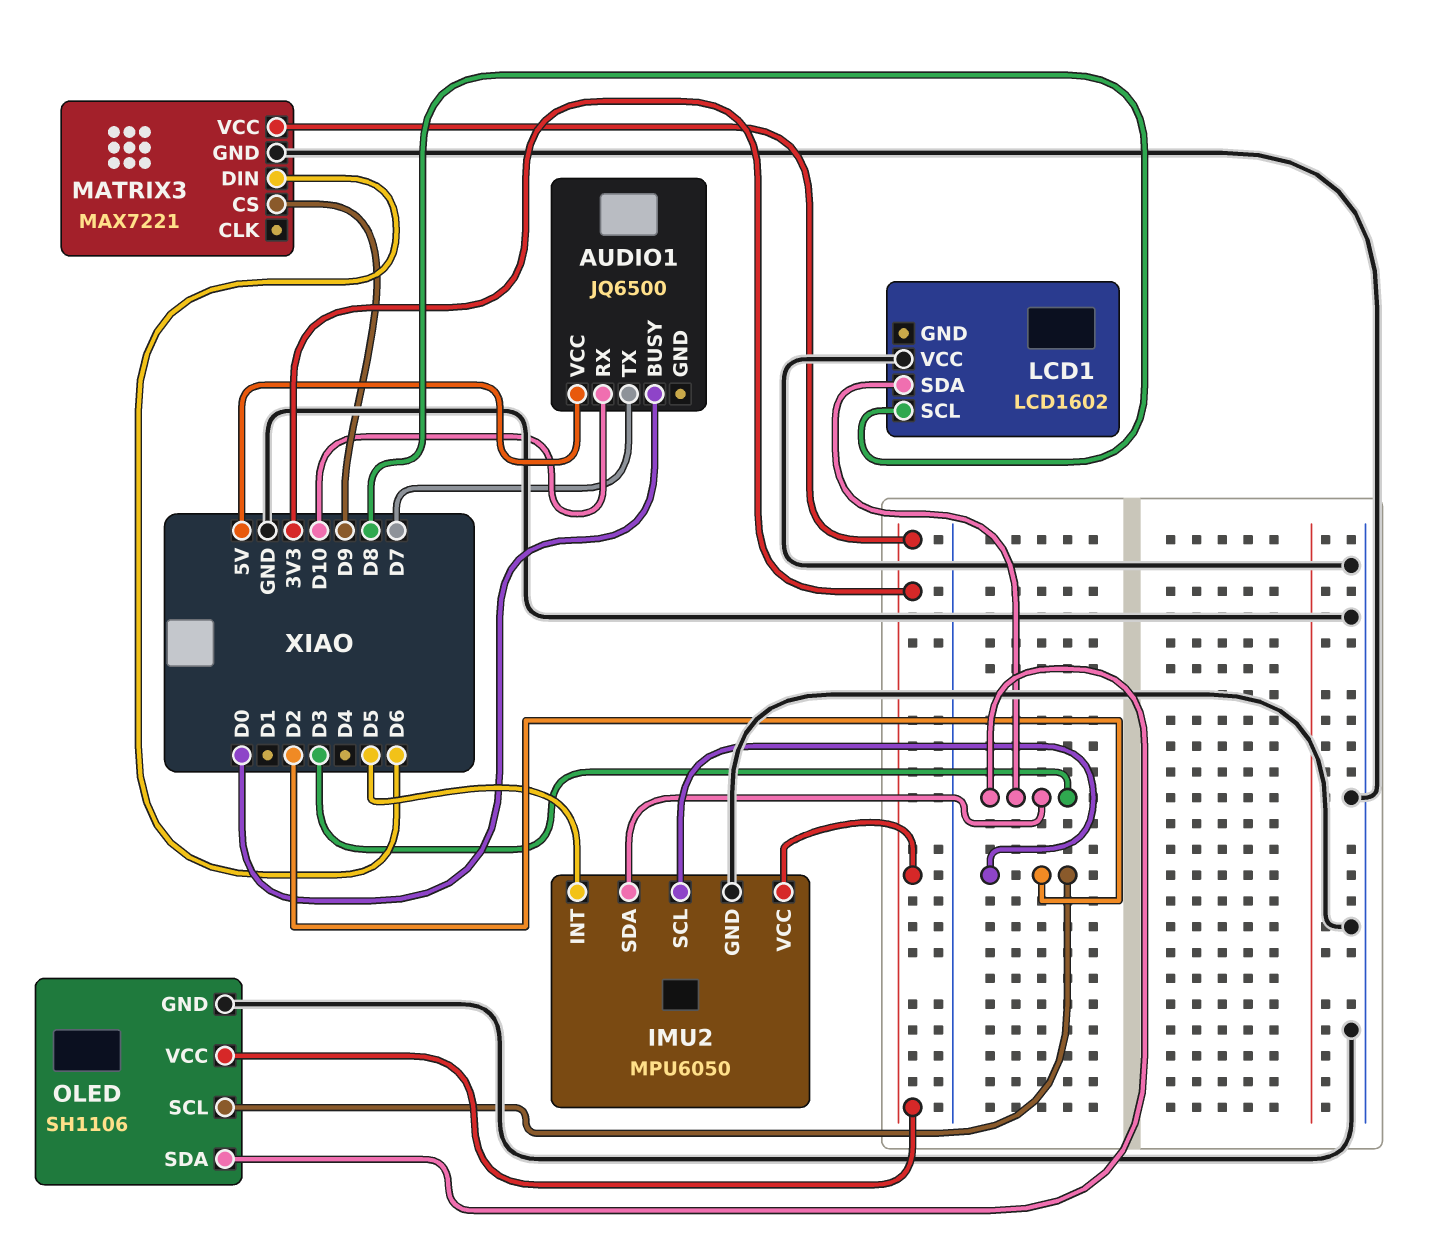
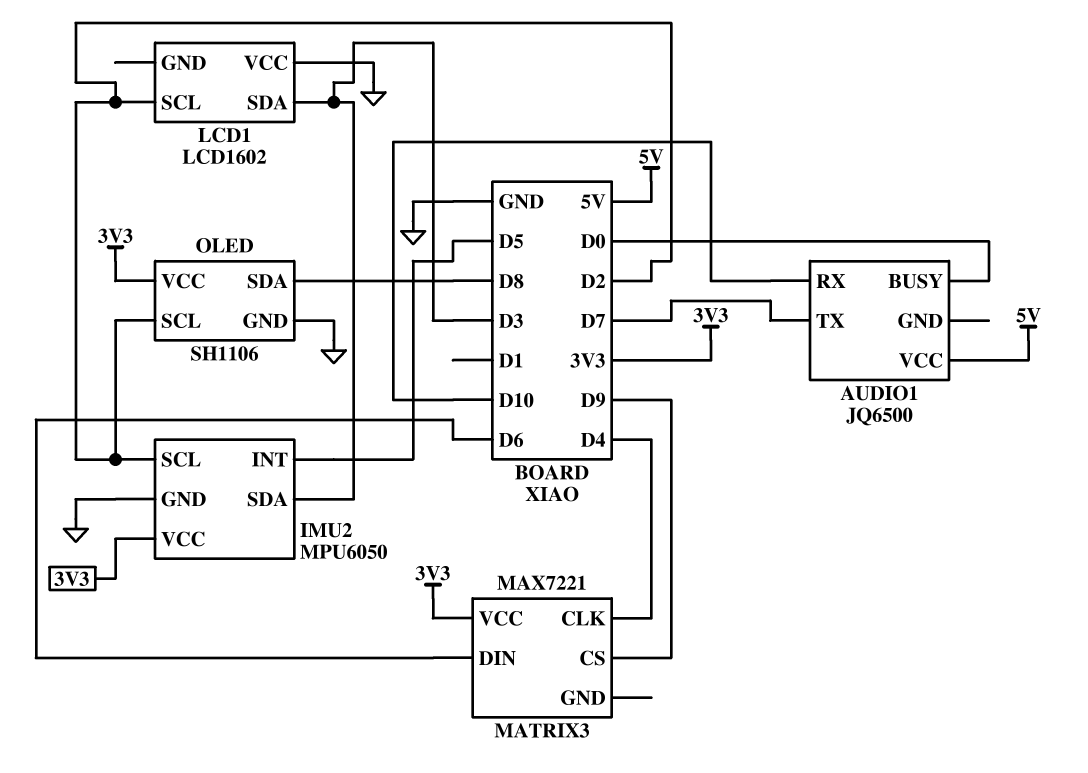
LCD1 pin SCL: D8 -> D2
MATRIX3 pin CLK: none -> D4
MATRIX3 pin GND: GND -> none
OLED pin SDA: D3 -> D8

